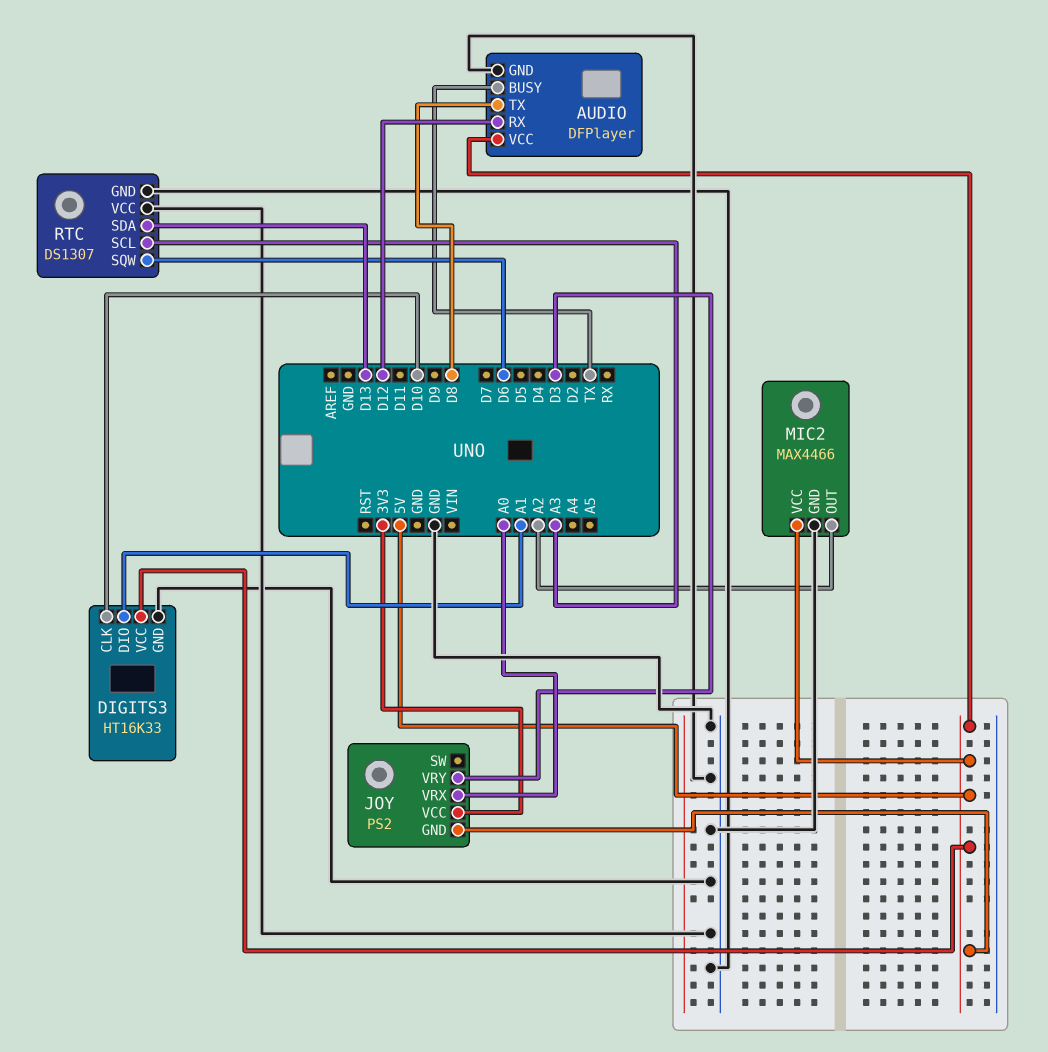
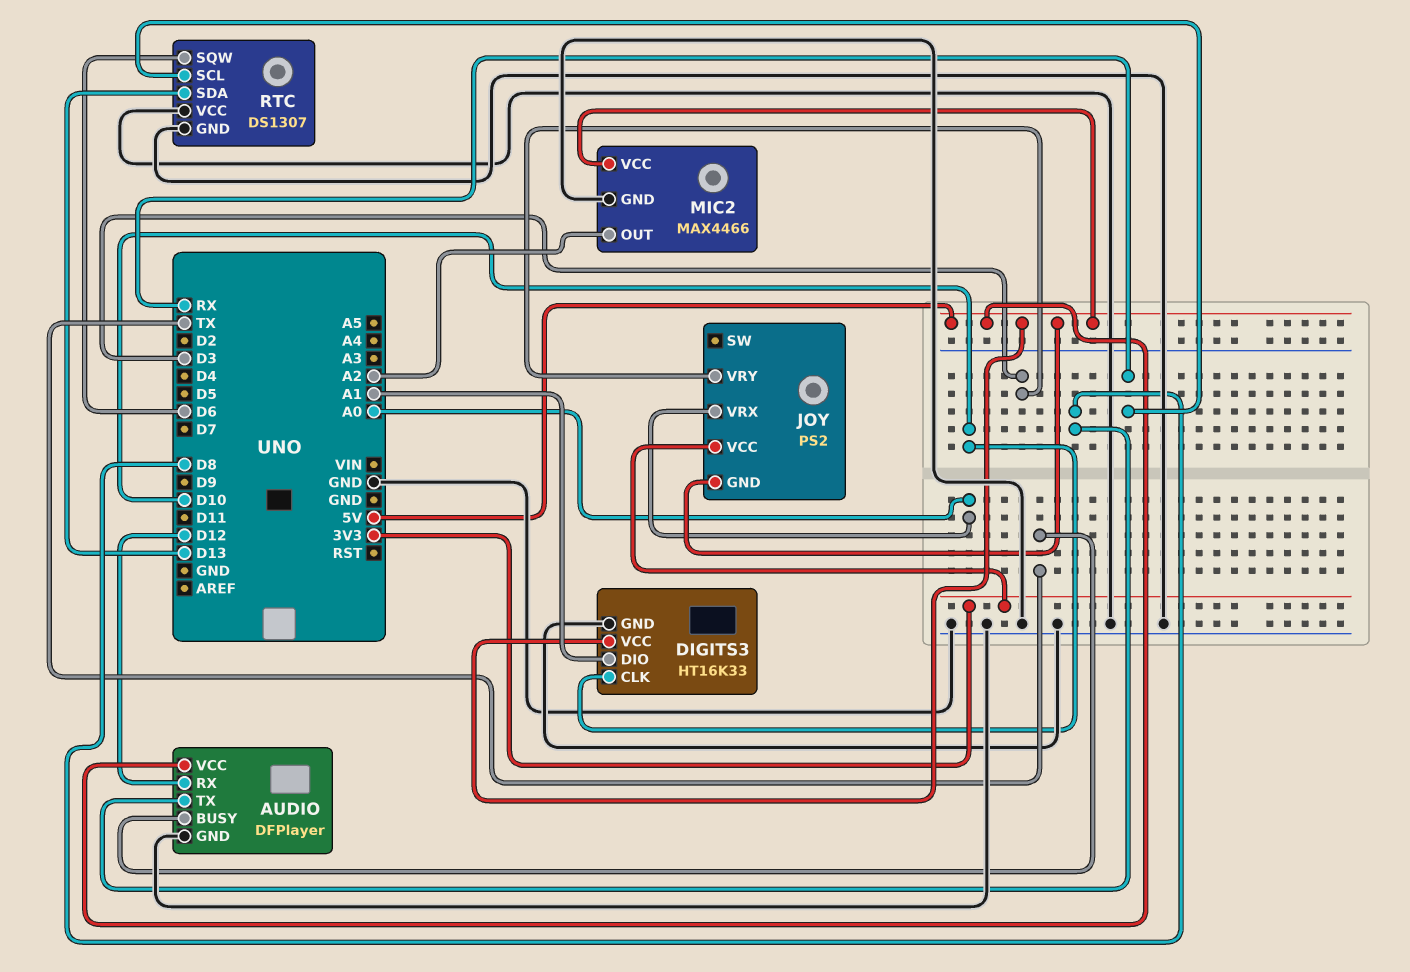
RTC pin SCL: A3 -> RX

